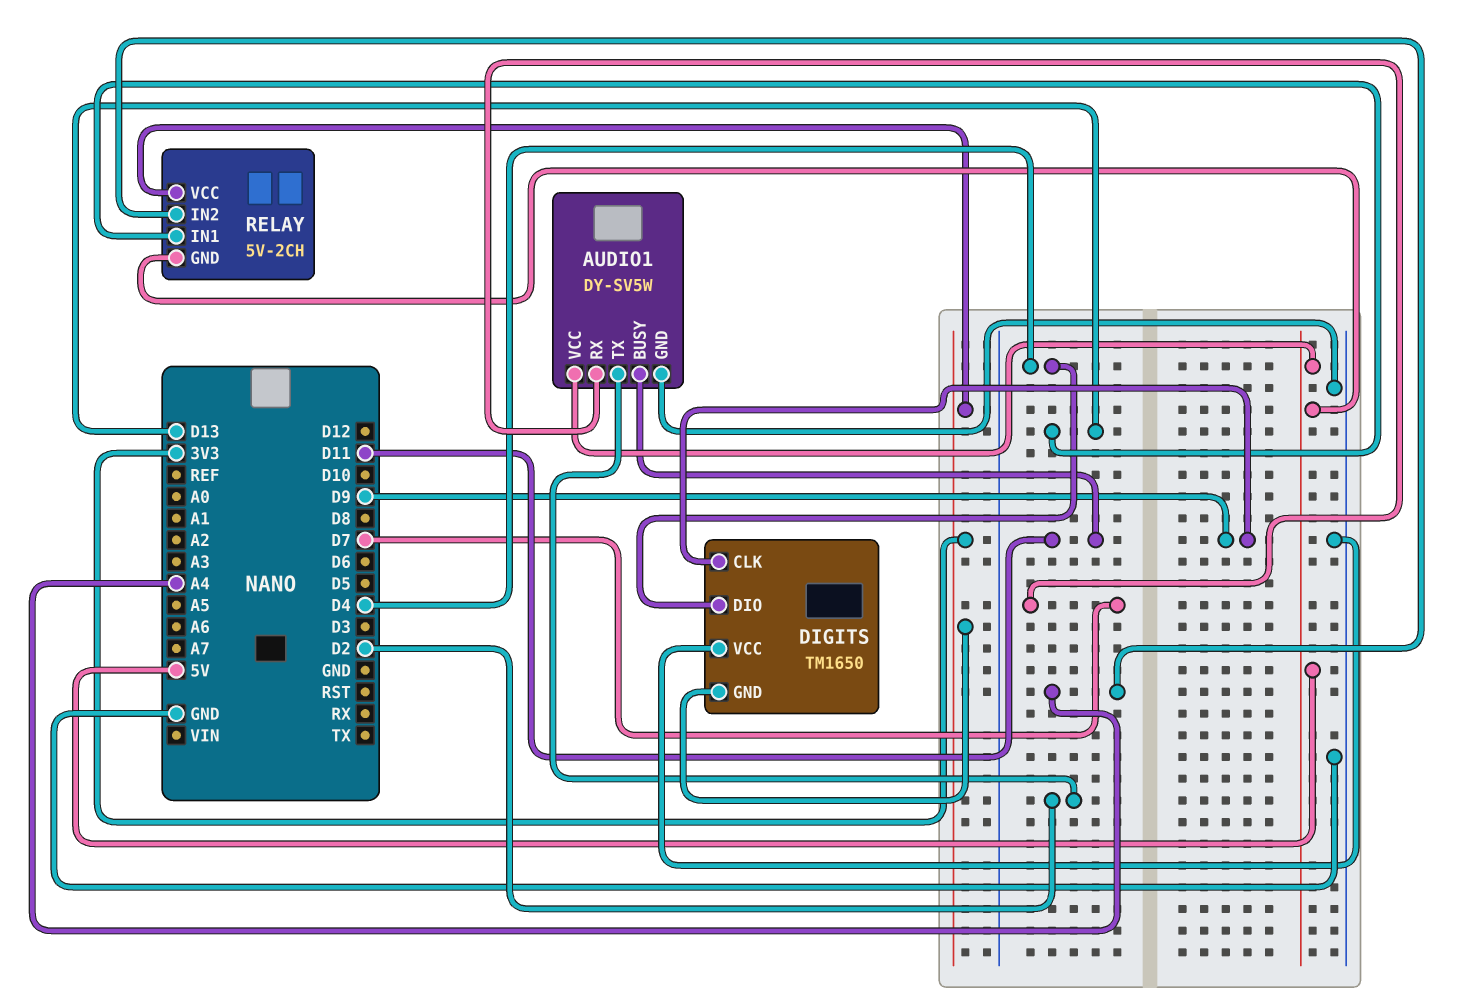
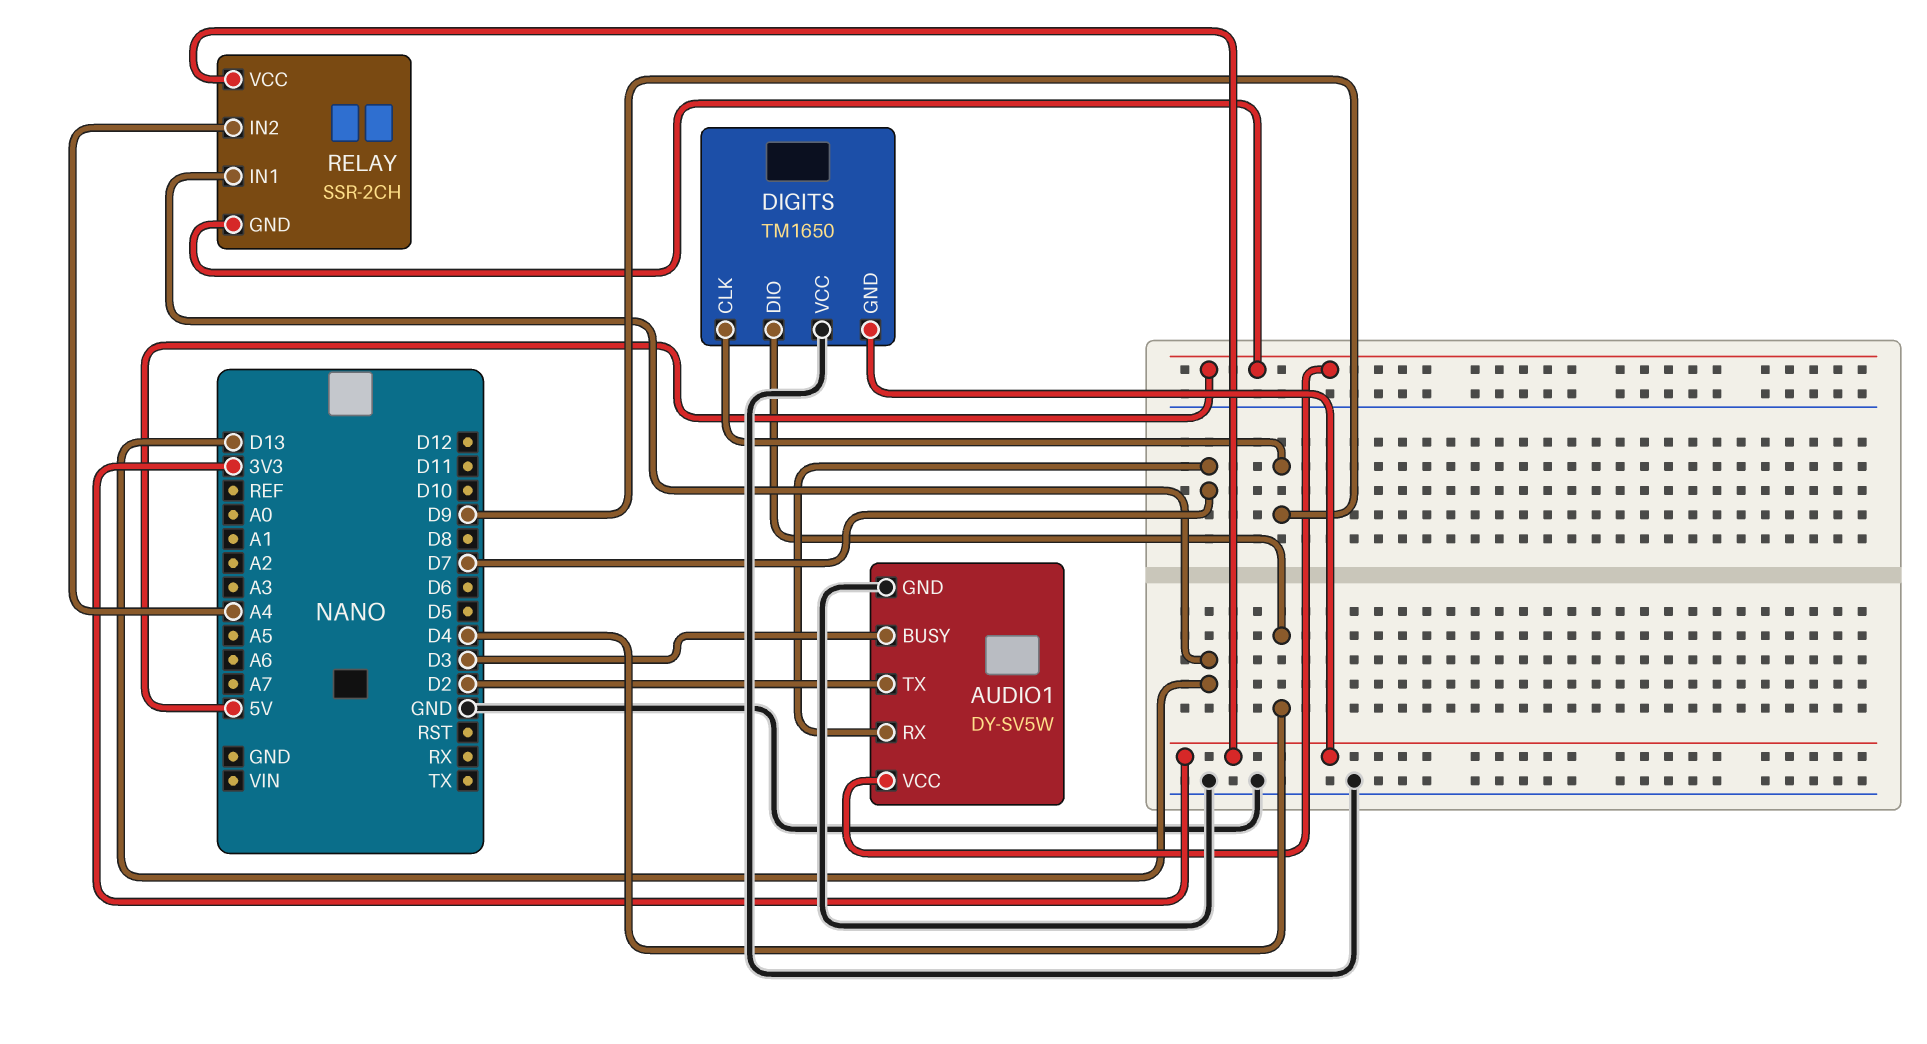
AUDIO1 pin BUSY: D11 -> D3
RELAY: 5V-2CH -> SSR-2CH

